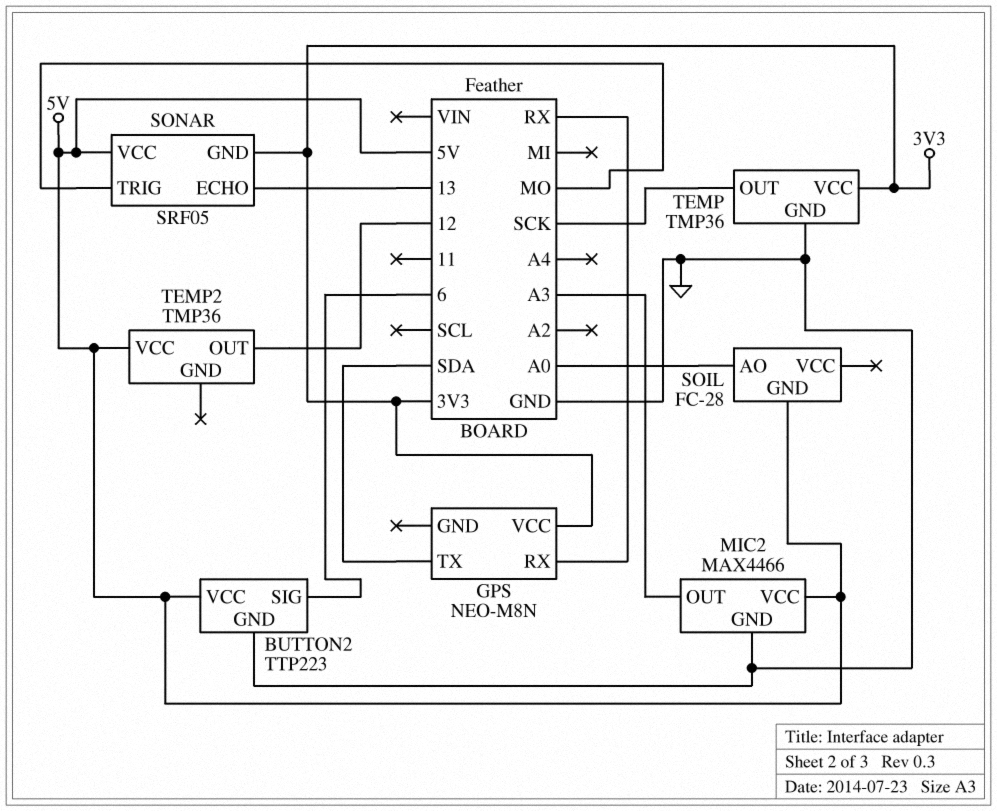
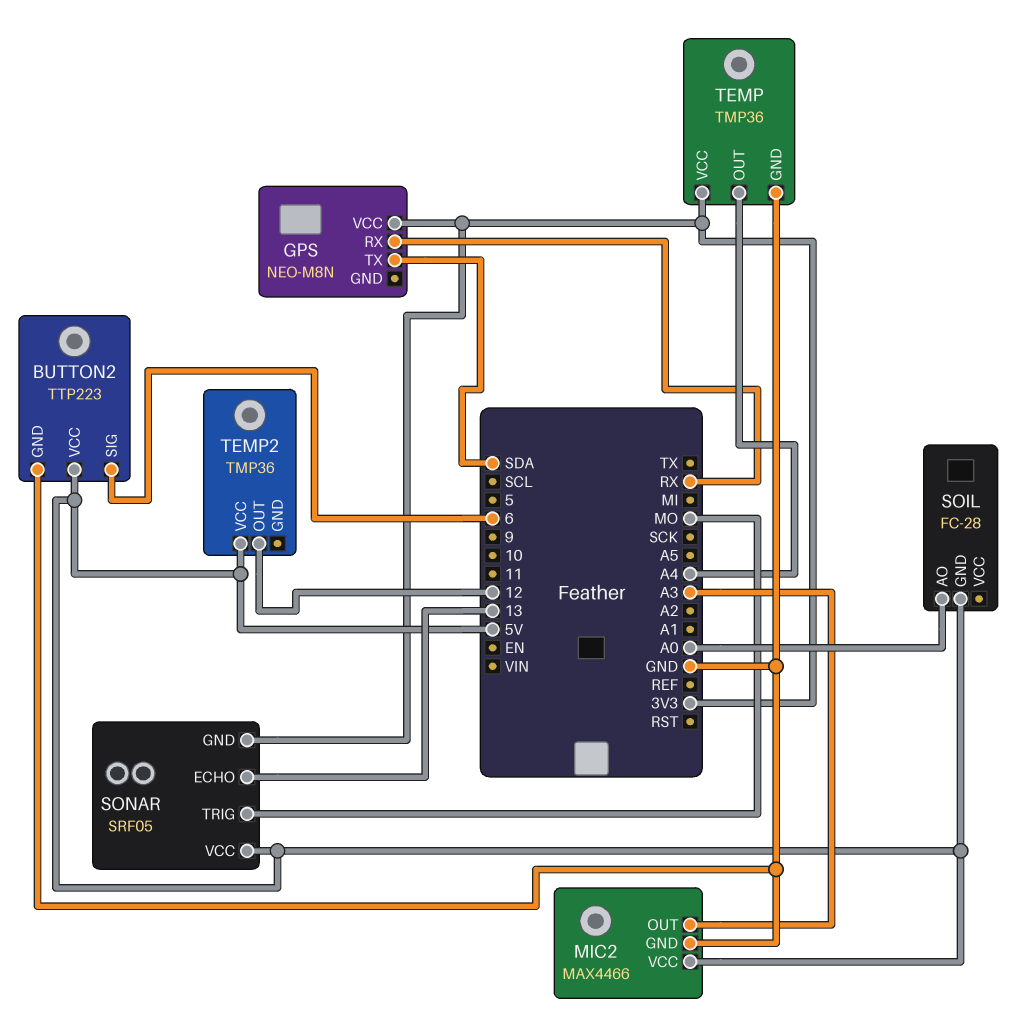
TEMP pin OUT: SCK -> A4

